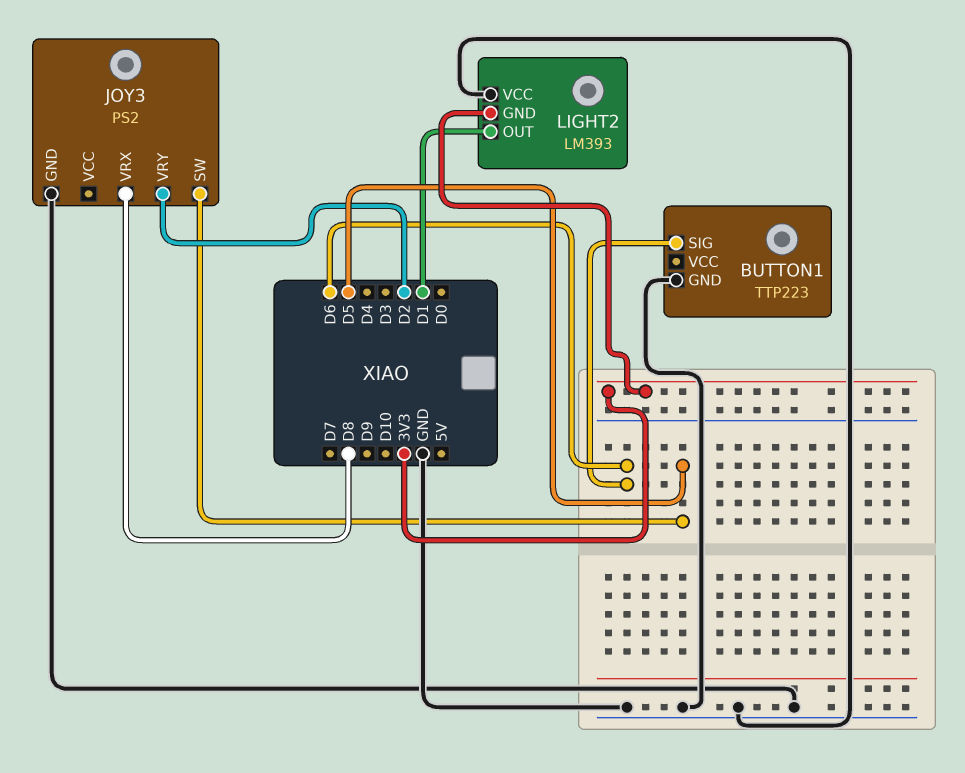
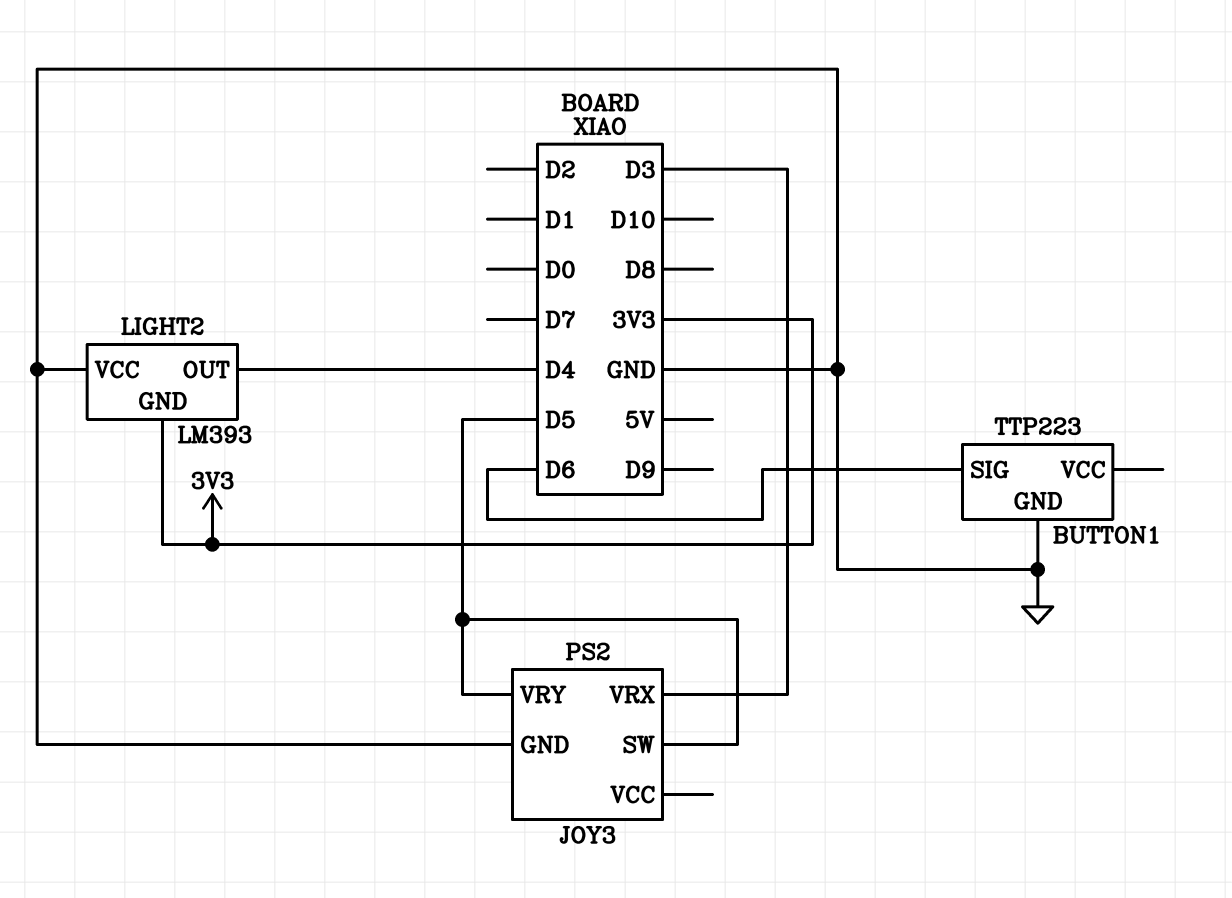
JOY3 pin VRX: D8 -> D3
JOY3 pin VRY: D2 -> D5
LIGHT2 pin OUT: D1 -> D4

